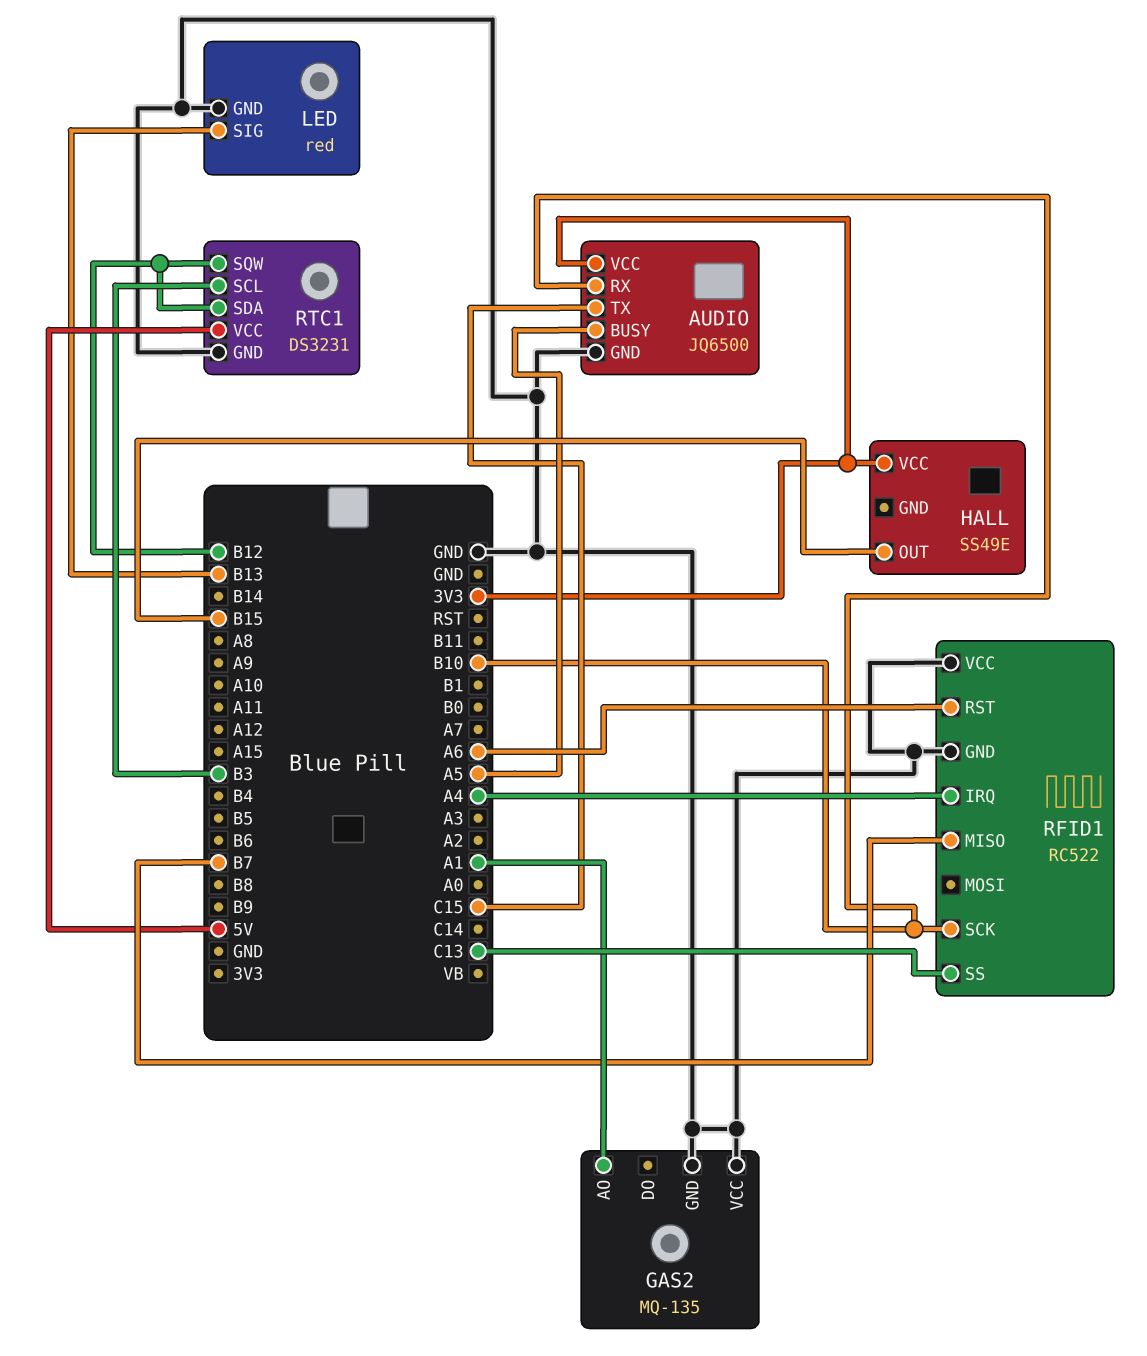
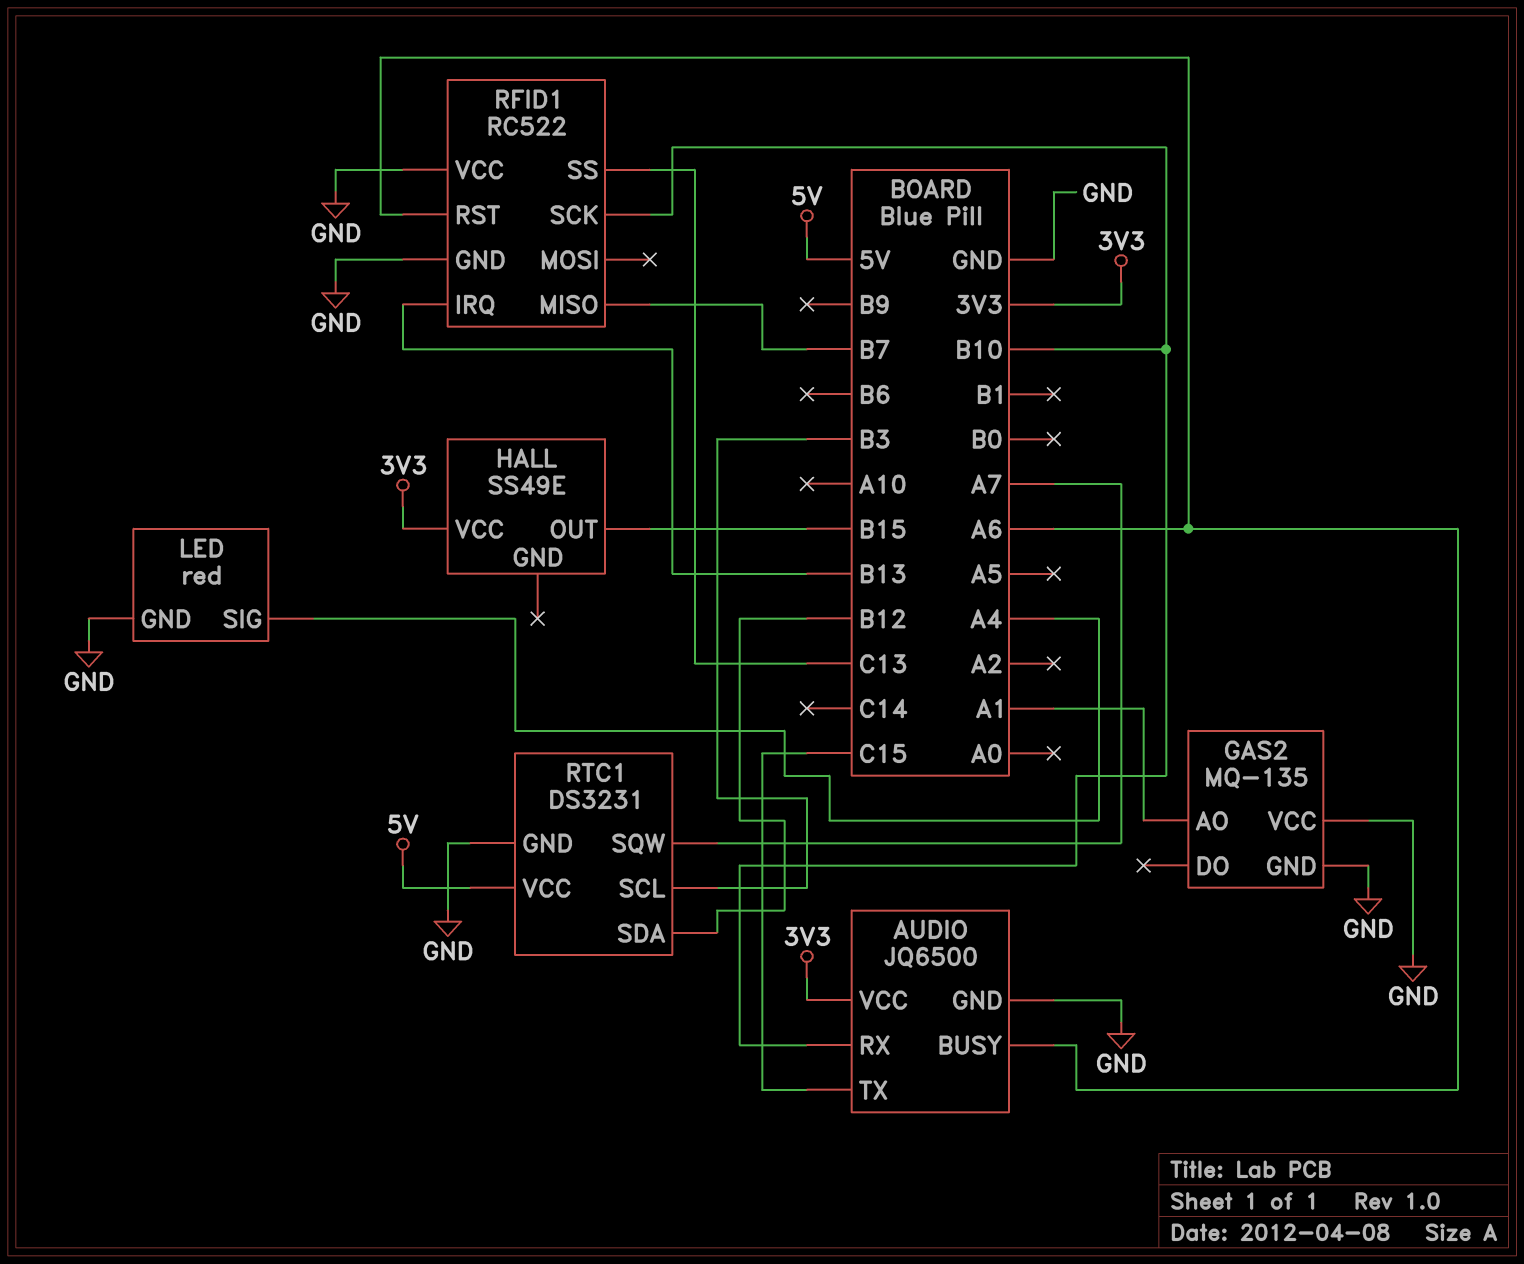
AUDIO pin BUSY: A5 -> A6
LED pin SIG: B13 -> A4
RFID1 pin IRQ: A4 -> B13
RTC1 pin SQW: B12 -> A7

